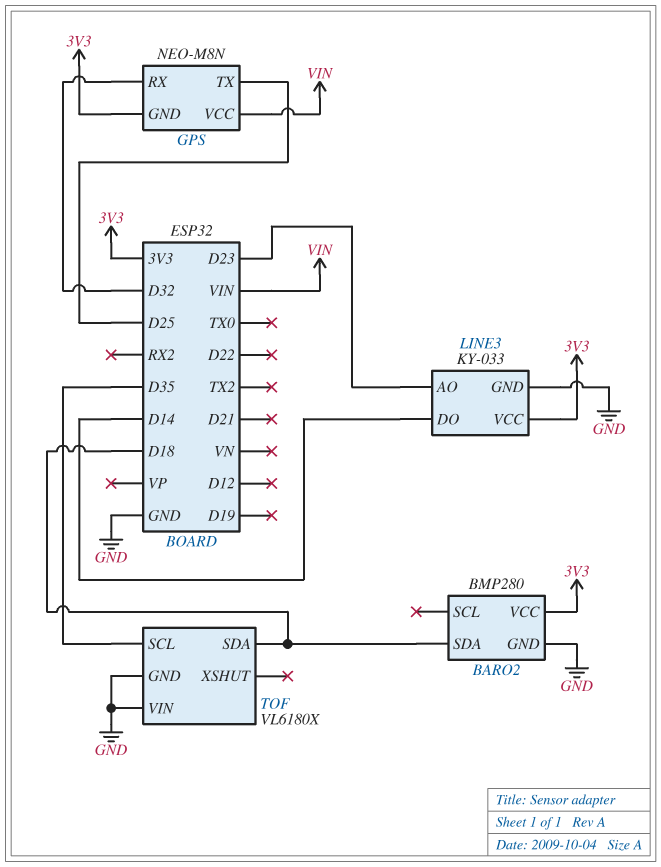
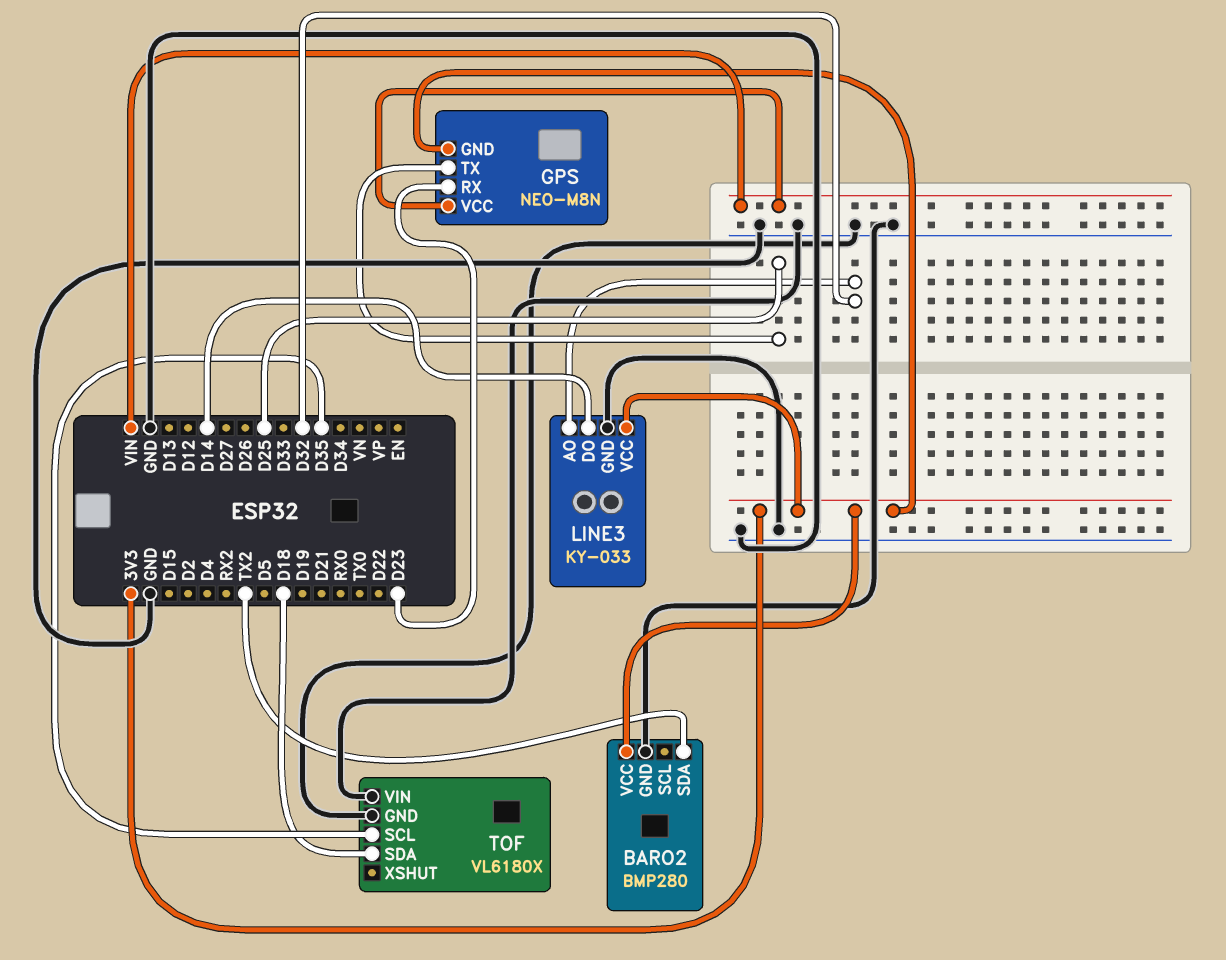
BARO2 pin SDA: D18 -> TX2
GPS pin RX: D32 -> D23
LINE3 pin AO: D23 -> D32

